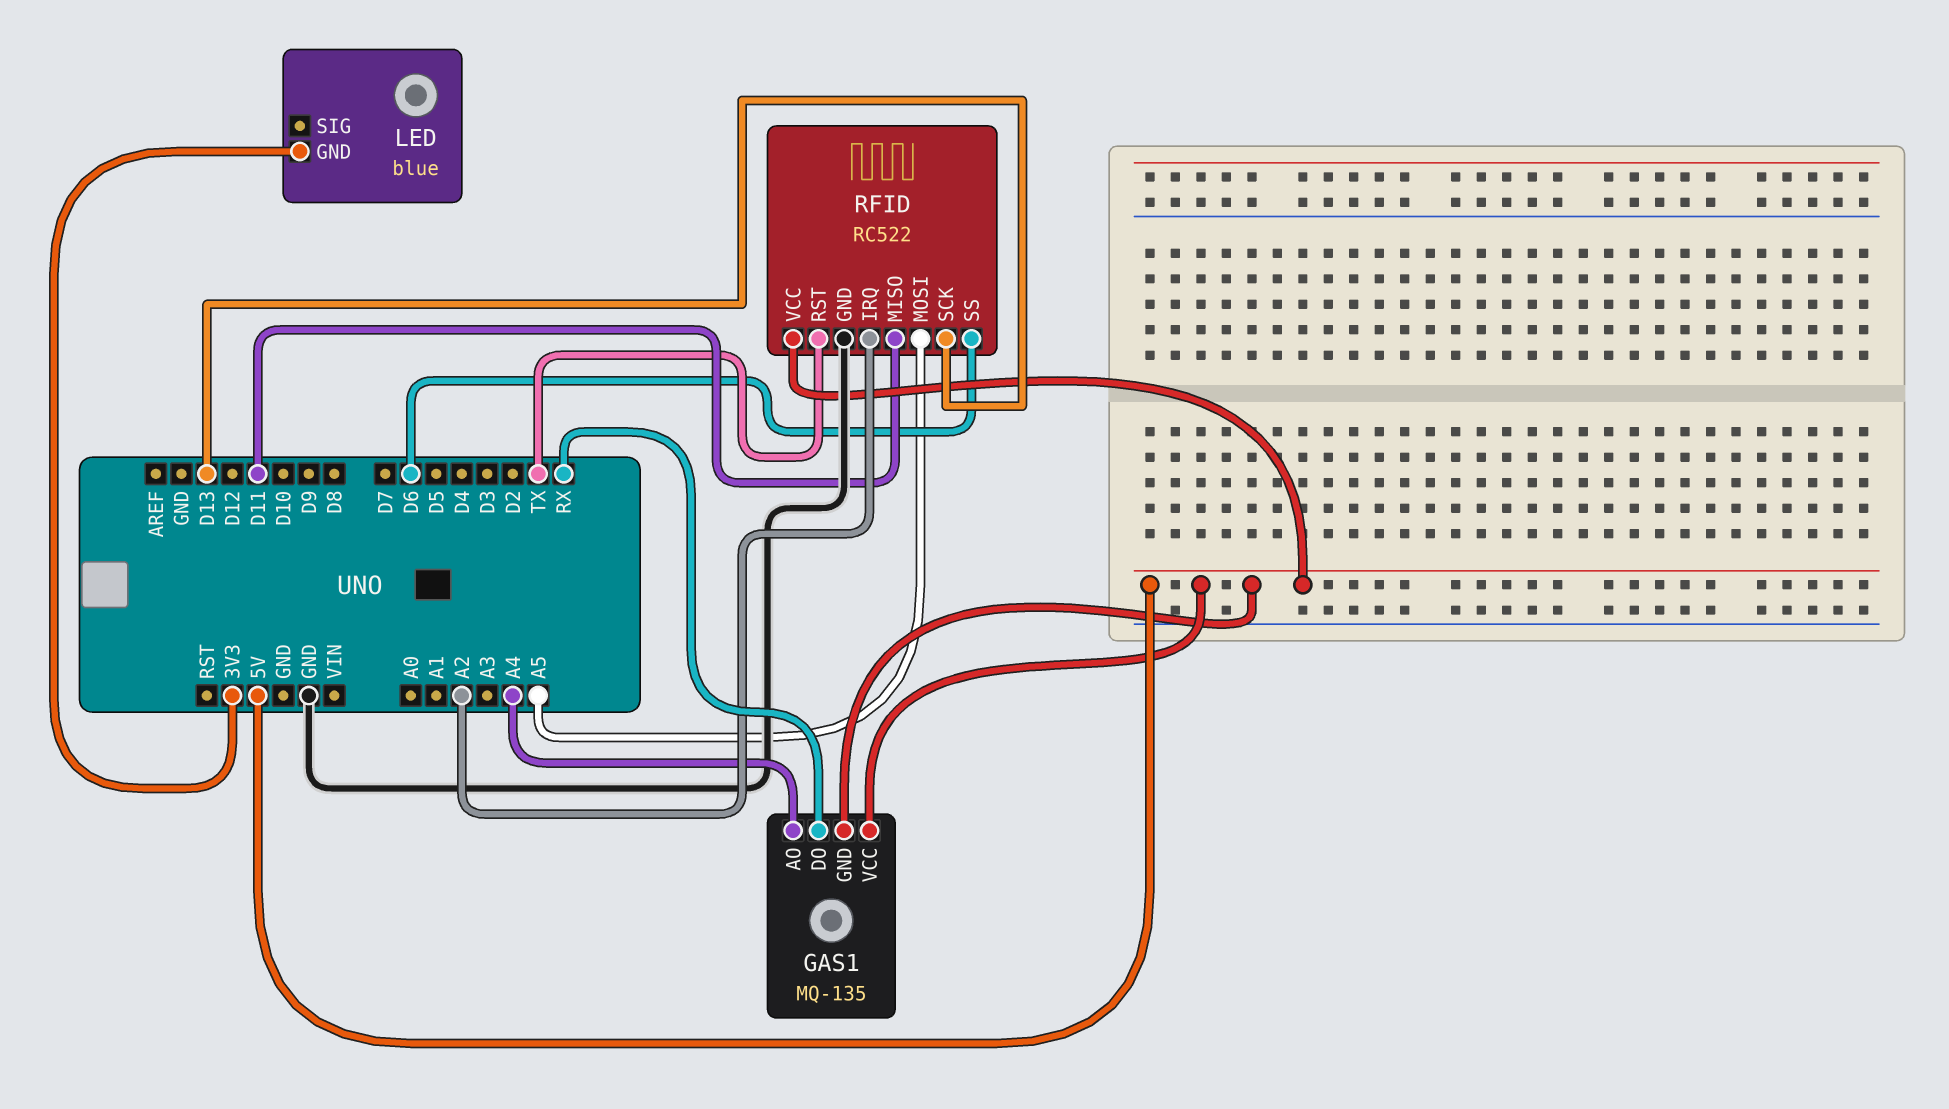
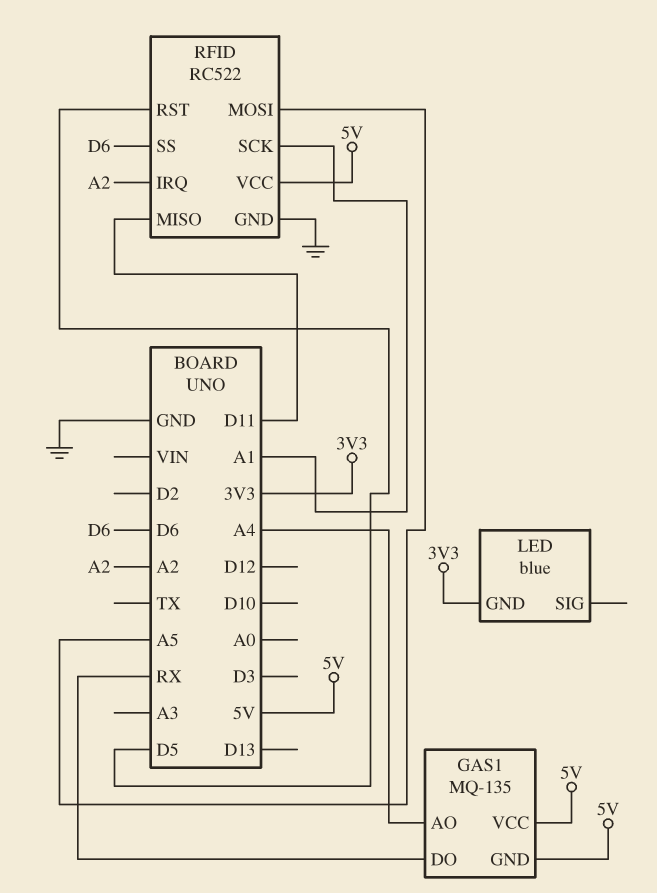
RFID pin RST: TX -> D5
RFID pin SCK: D13 -> A1

